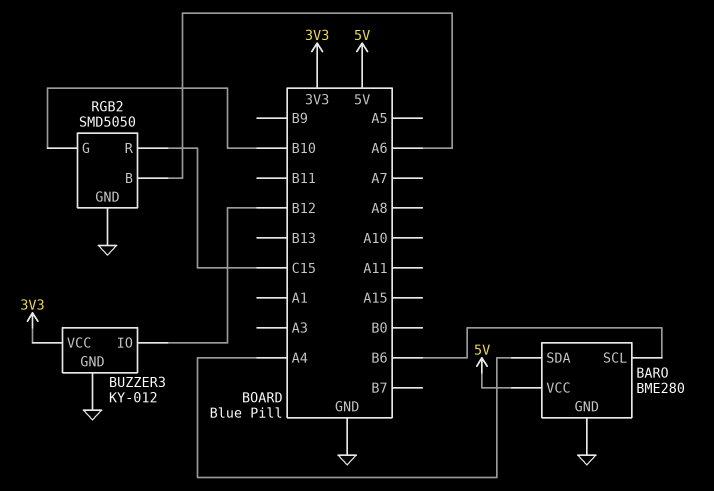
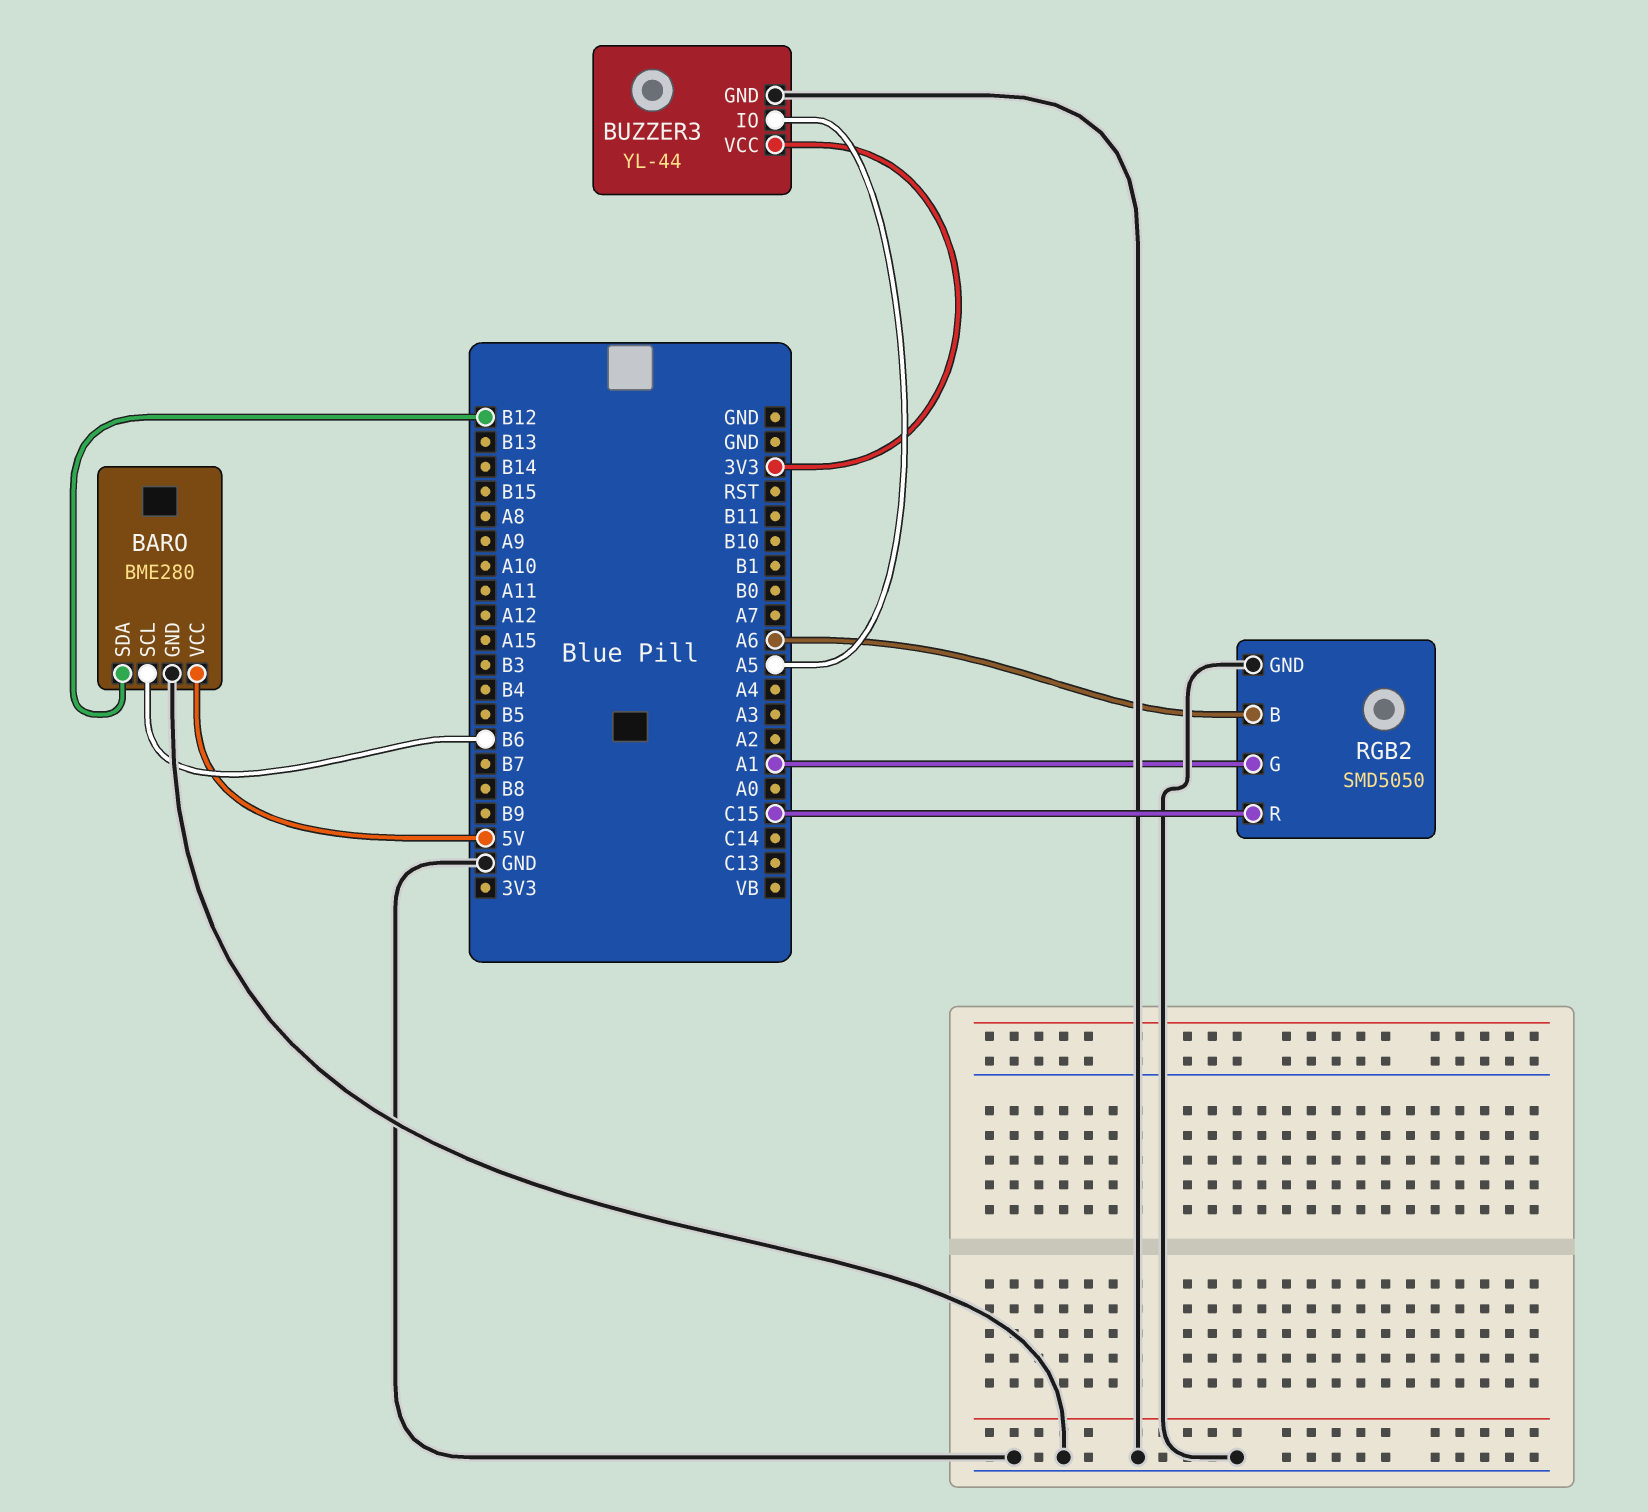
BARO pin SDA: A4 -> B12
BUZZER3: KY-012 -> YL-44
BUZZER3 pin IO: B12 -> A5
RGB2 pin G: B10 -> A1

